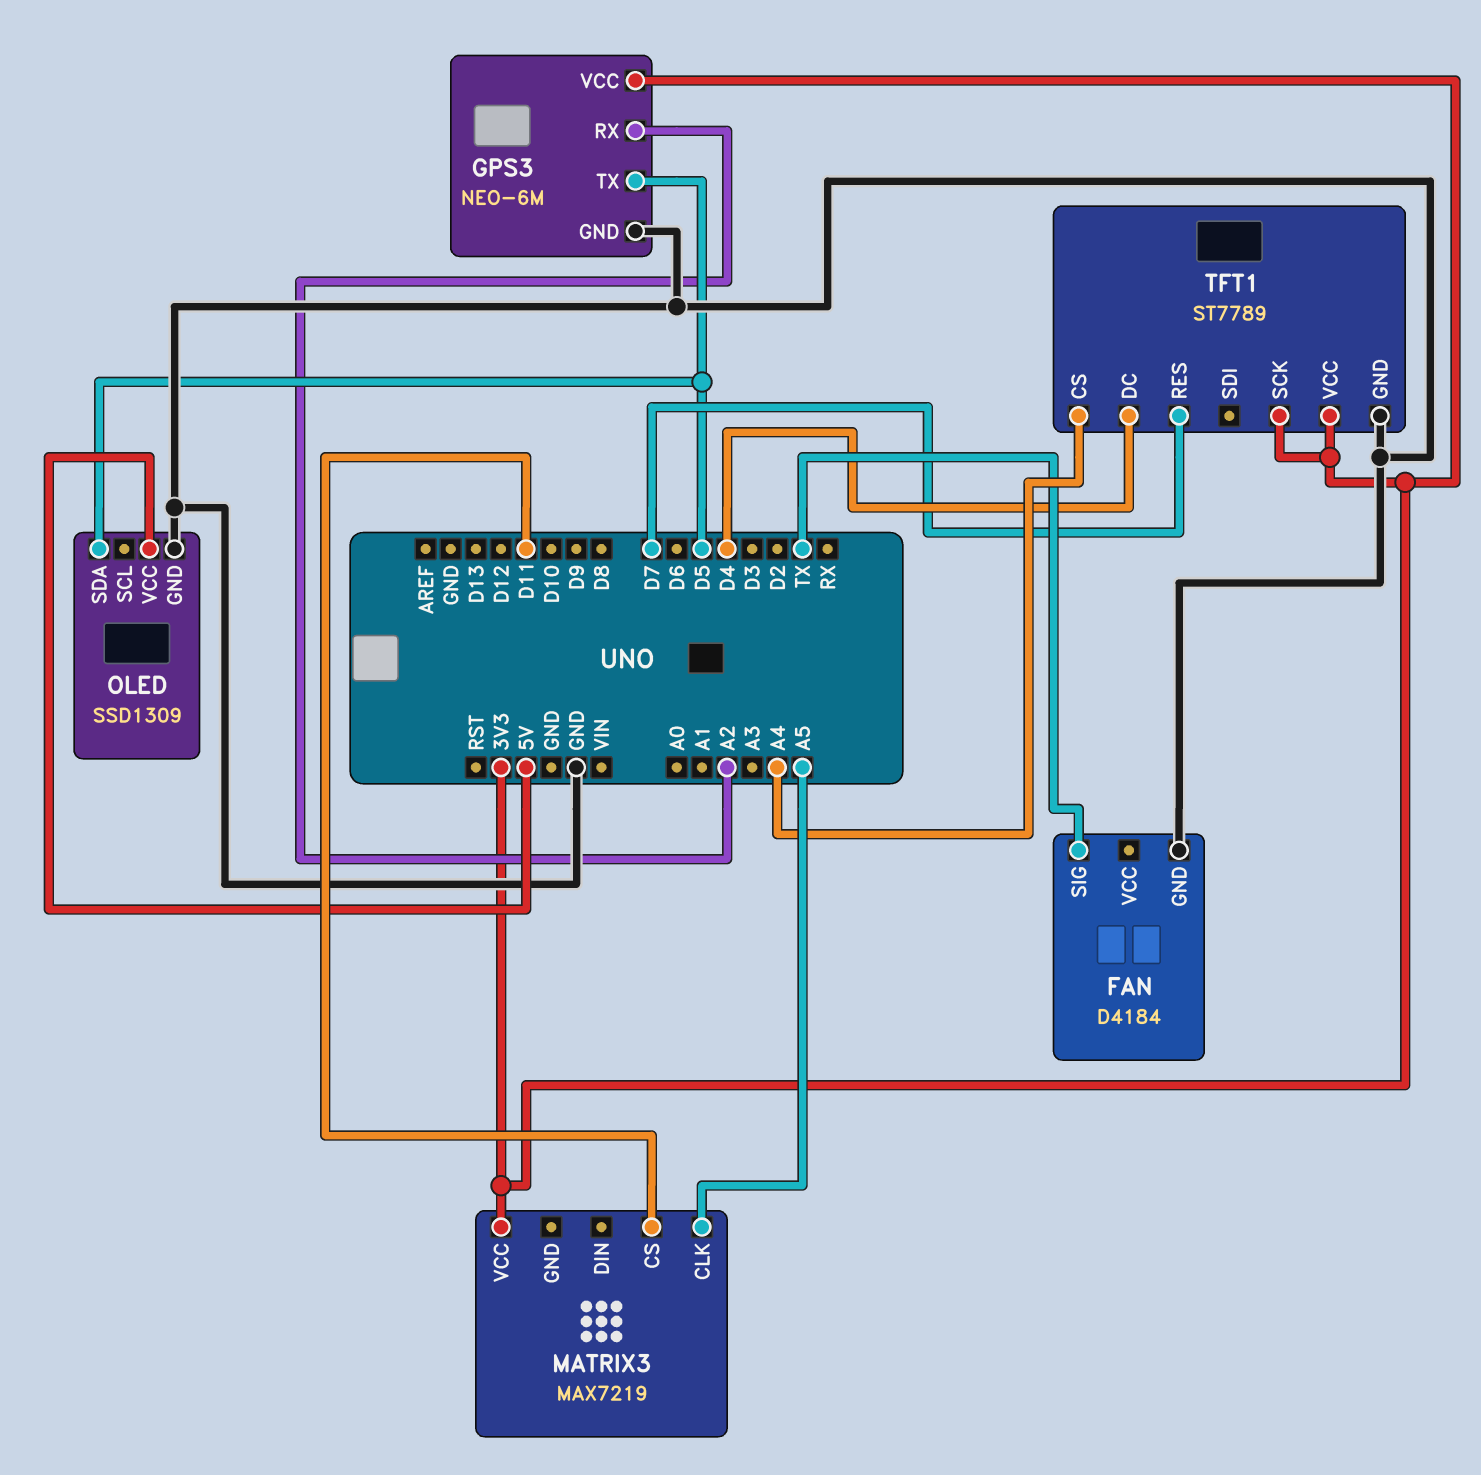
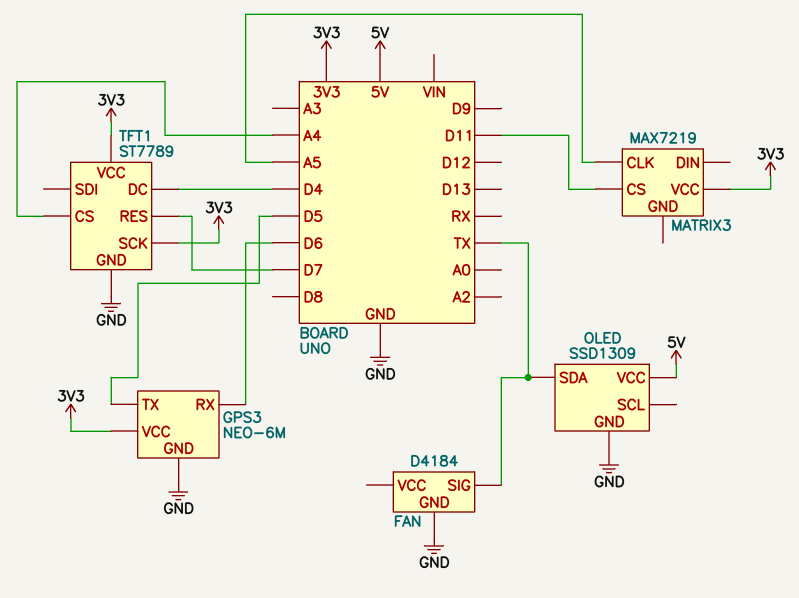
GPS3 pin RX: A2 -> D6
OLED pin SDA: D5 -> TX

